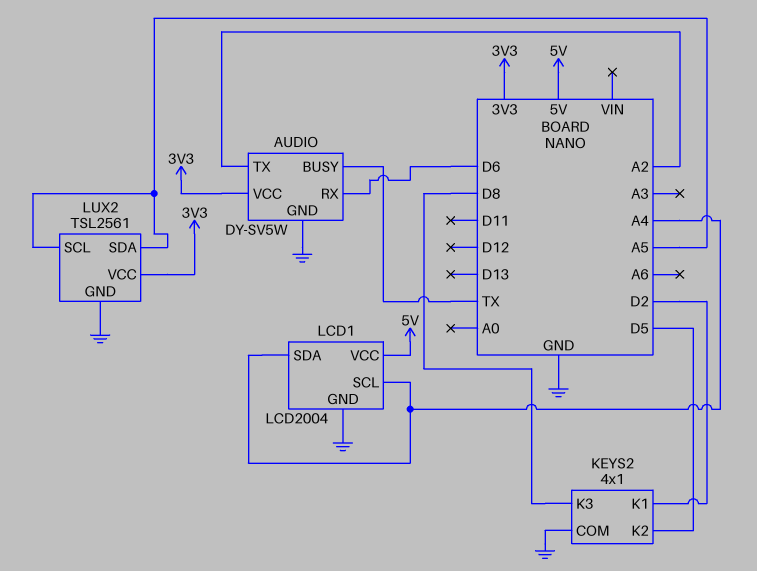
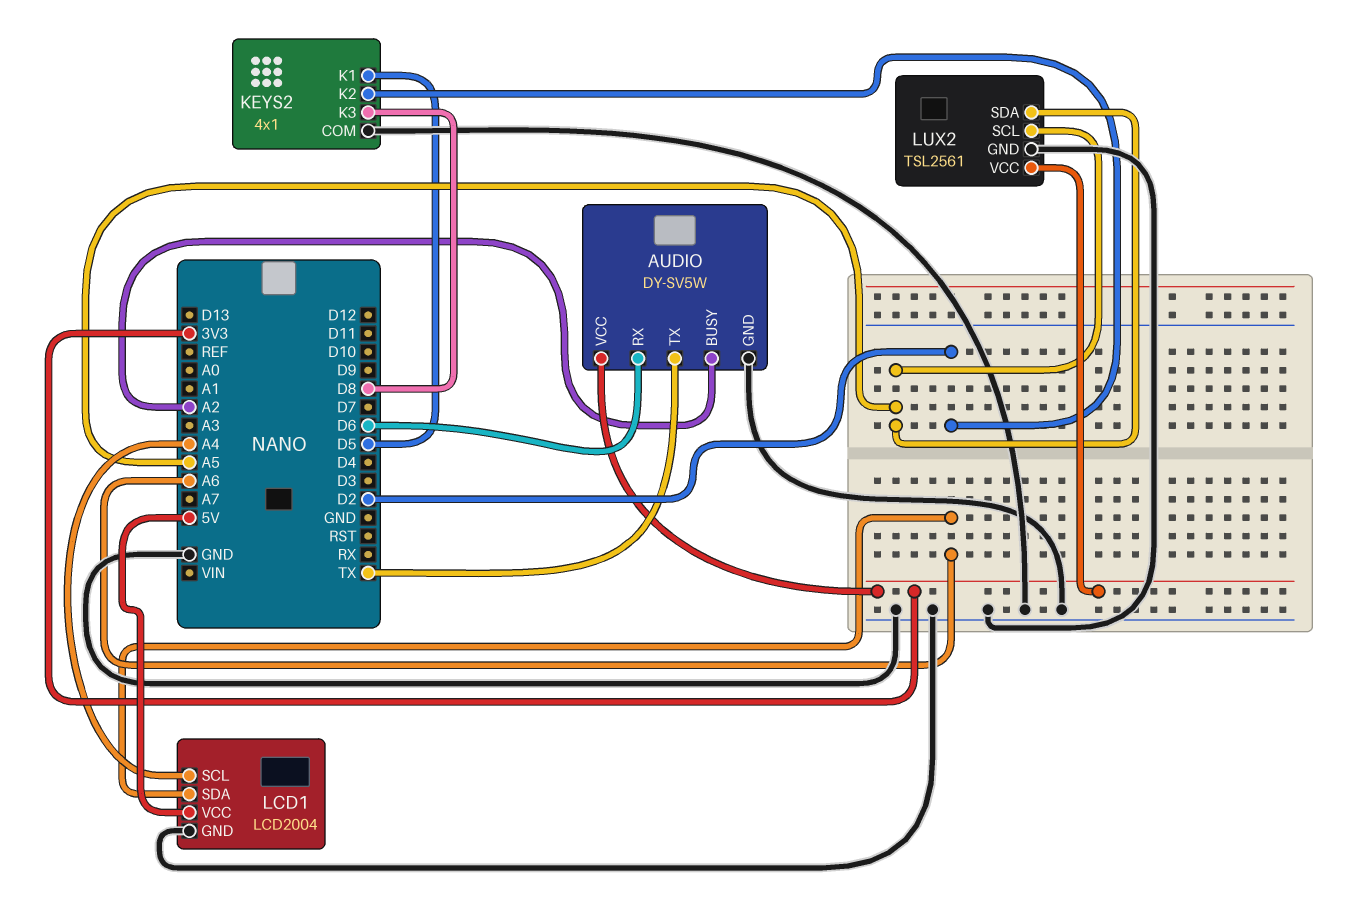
AUDIO pin BUSY: TX -> A2
AUDIO pin TX: A2 -> TX
KEYS2 pin K1: D2 -> D5
KEYS2 pin K2: D5 -> D2
LCD1 pin SDA: A4 -> A6

